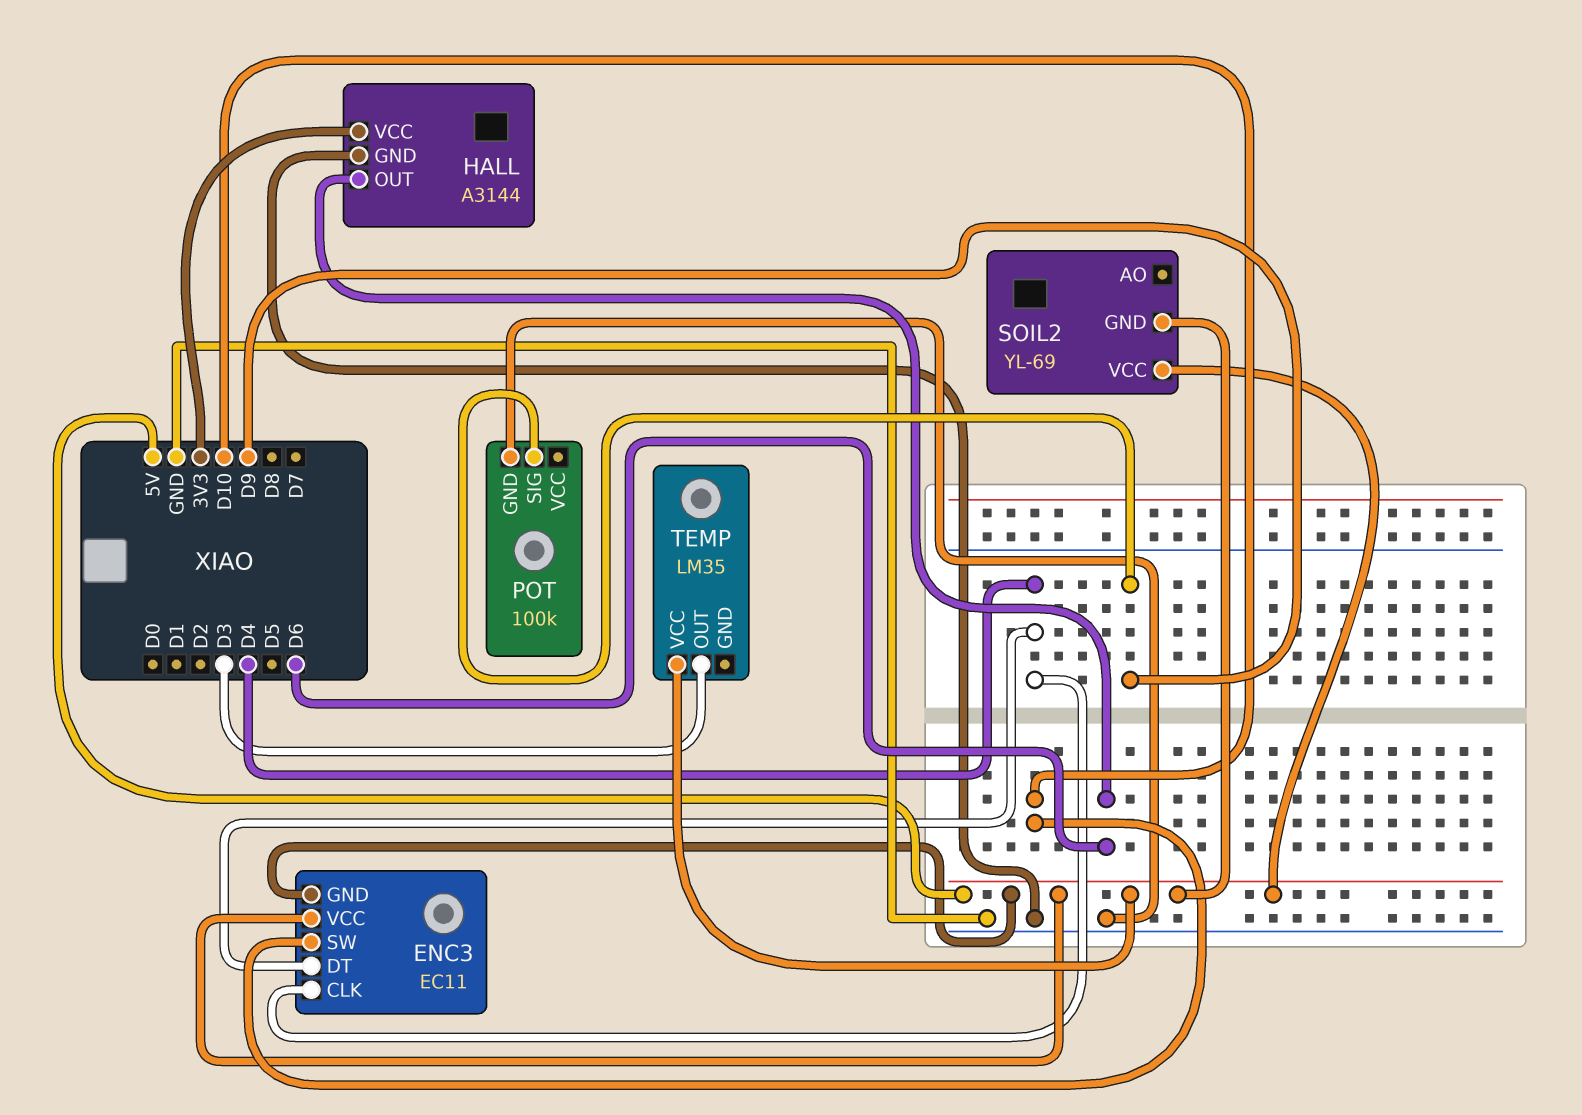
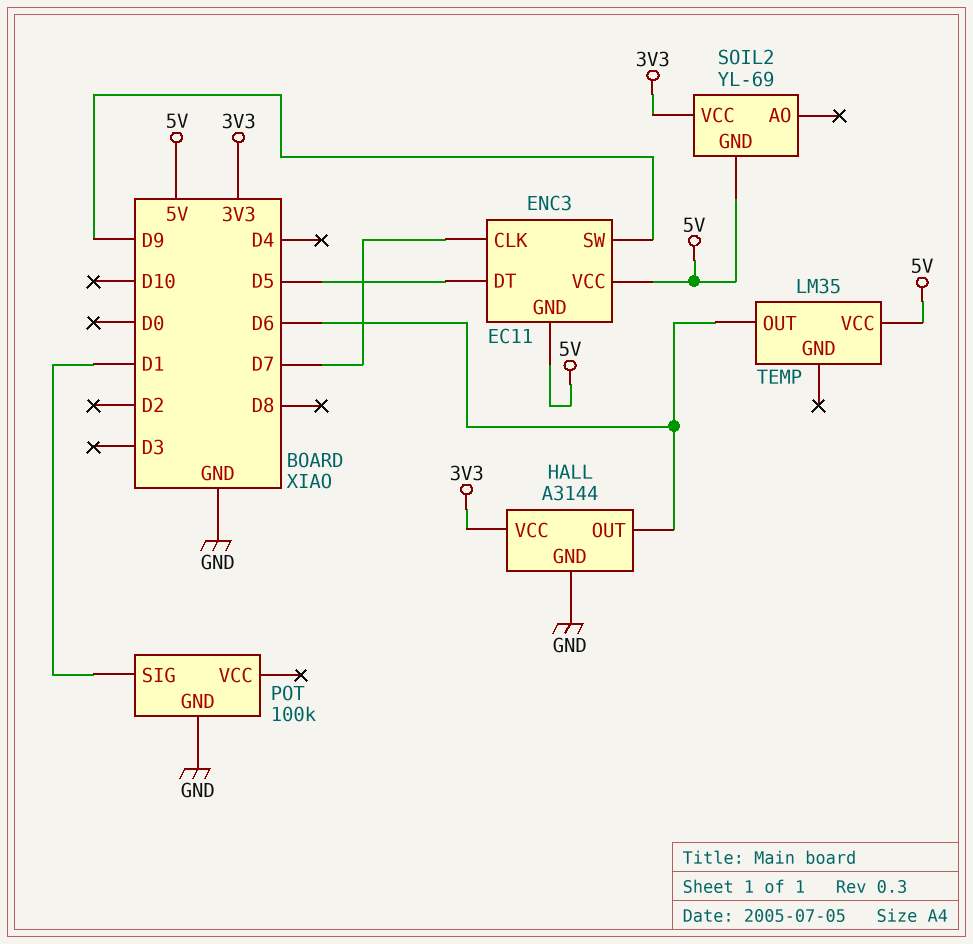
ENC3 pin CLK: D4 -> D7
ENC3 pin DT: D4 -> D5
ENC3 pin SW: D10 -> D9
POT pin SIG: D9 -> D1
SOIL2 pin VCC: 5V -> 3V3
TEMP pin OUT: D3 -> D6

